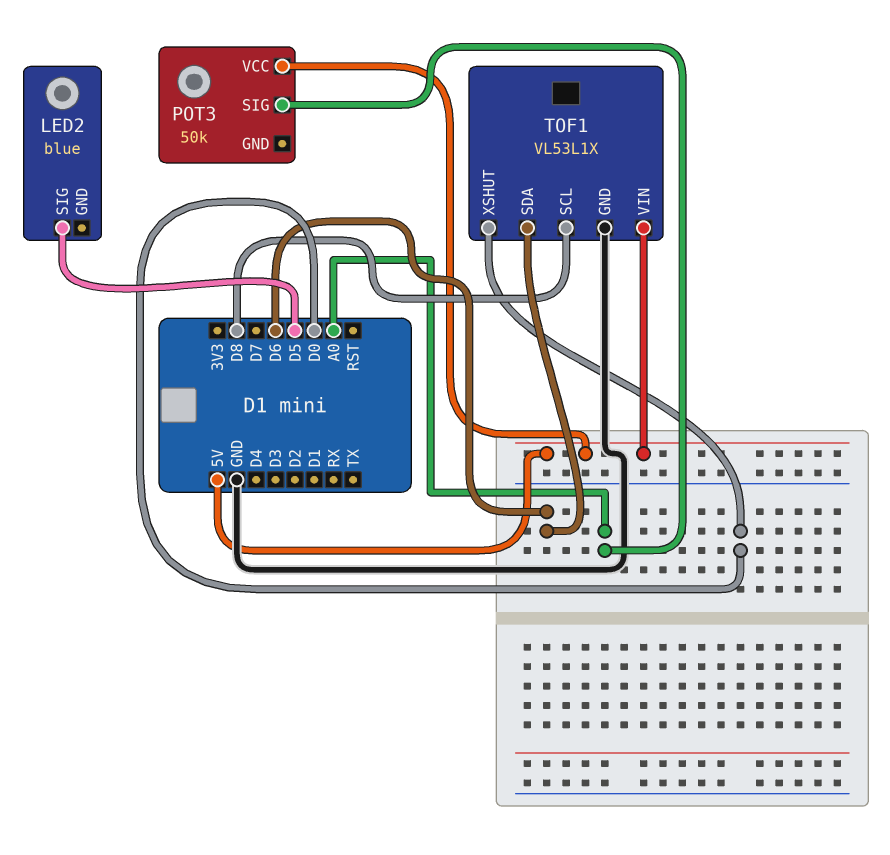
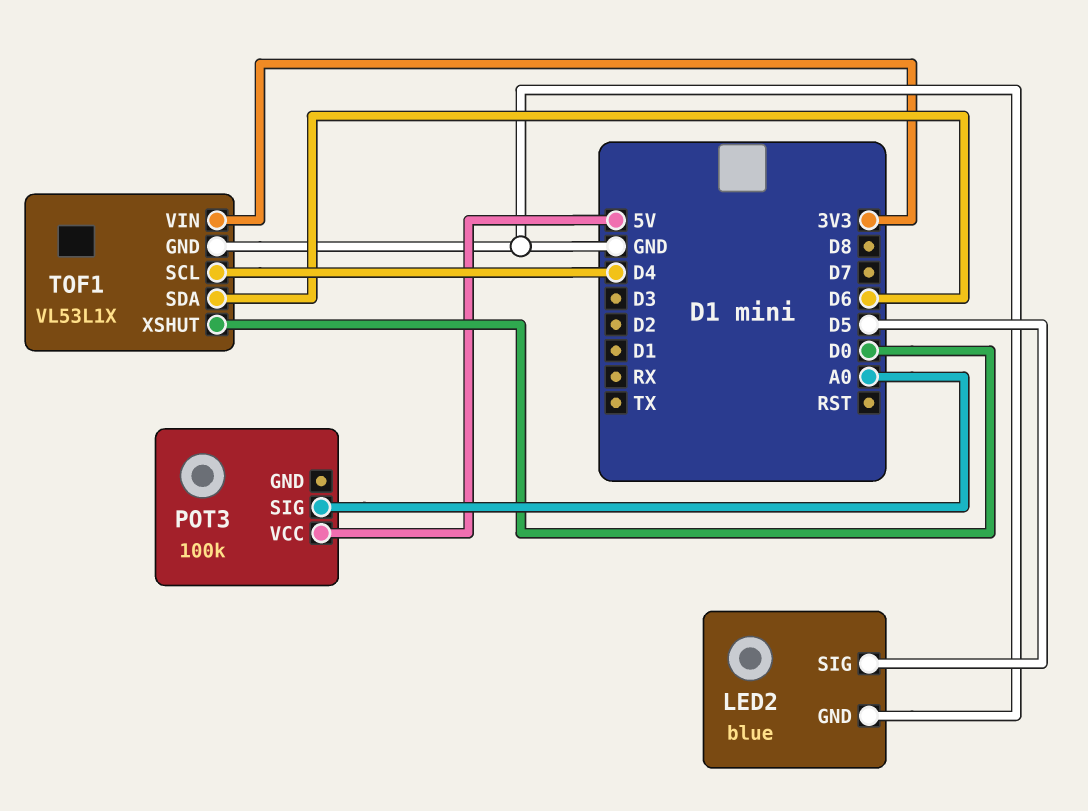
LED2 pin GND: none -> GND
POT3: 50k -> 100k
TOF1 pin SCL: D8 -> D4
TOF1 pin VIN: 5V -> 3V3

